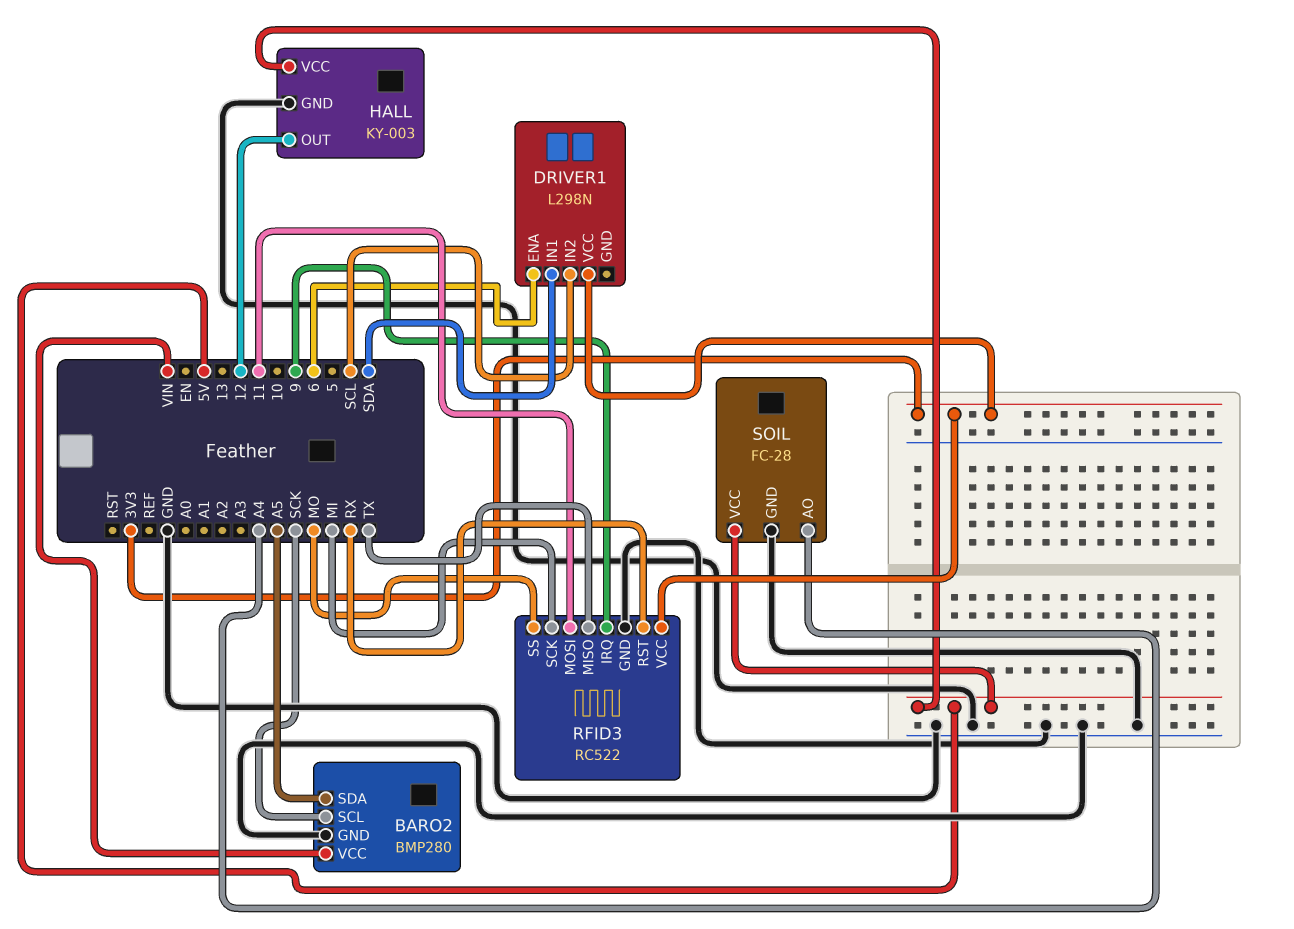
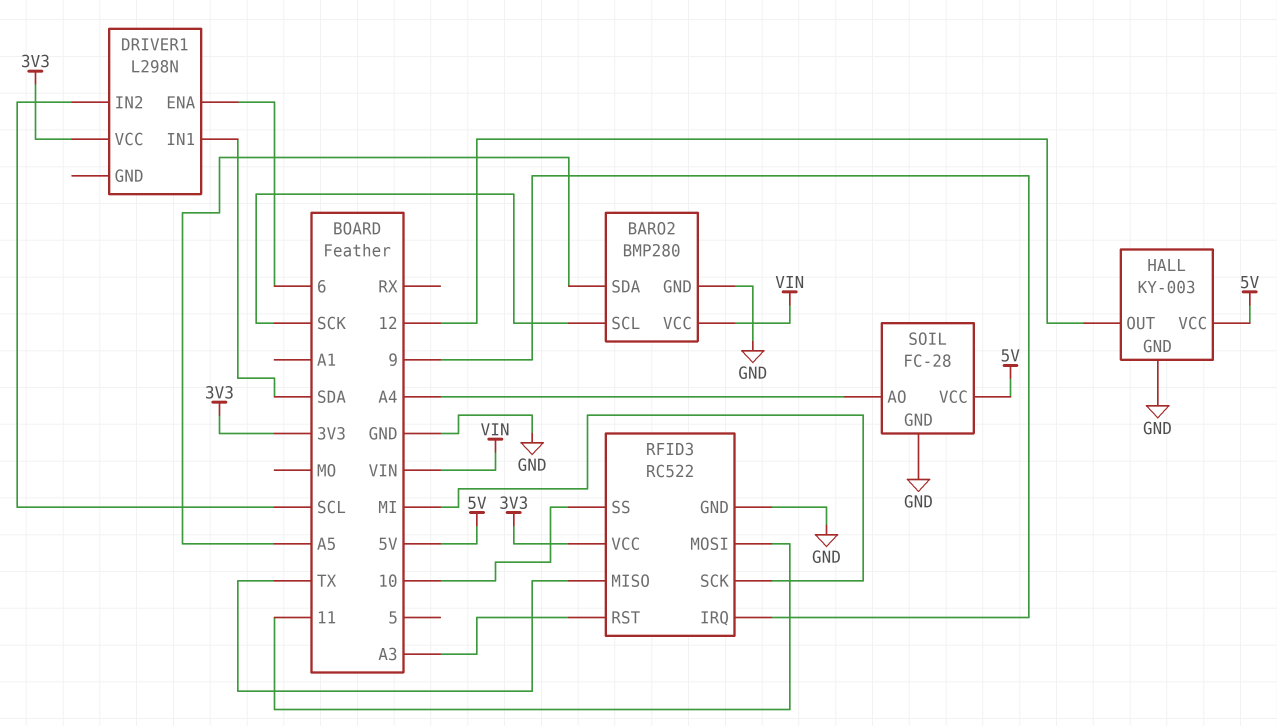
RFID3 pin RST: RX -> A3
RFID3 pin SS: MO -> 10

